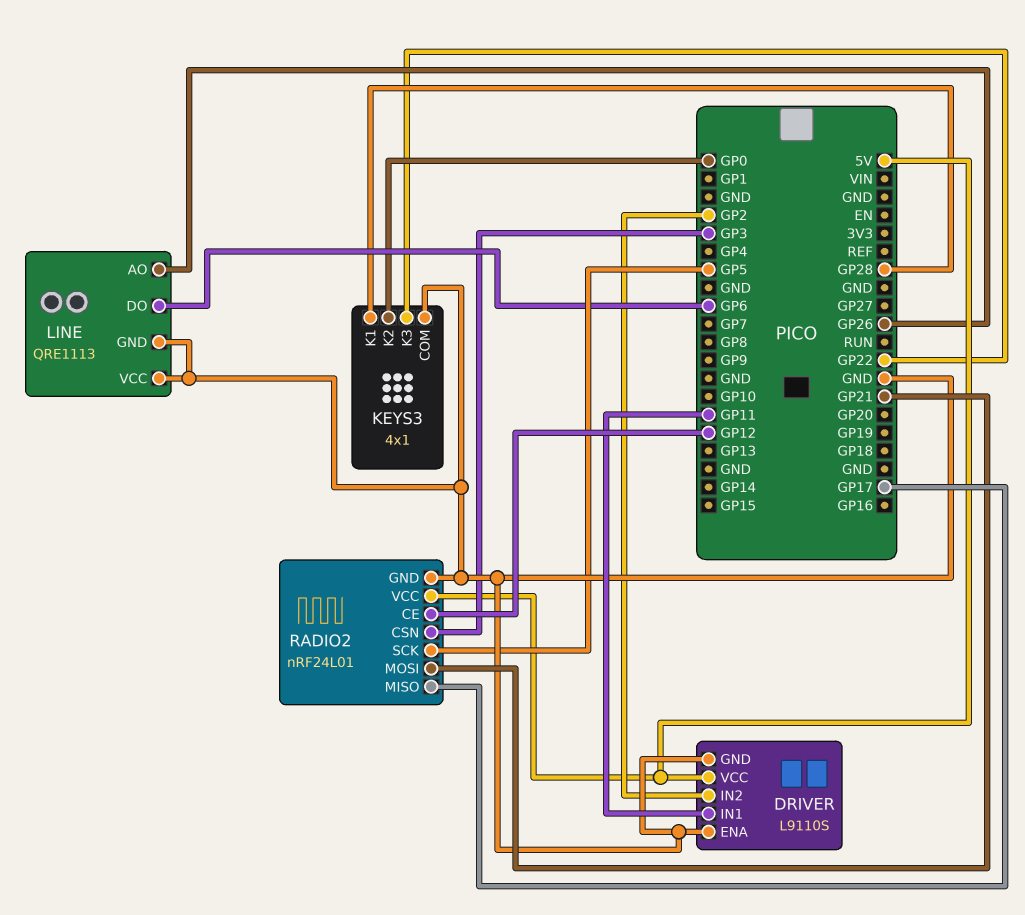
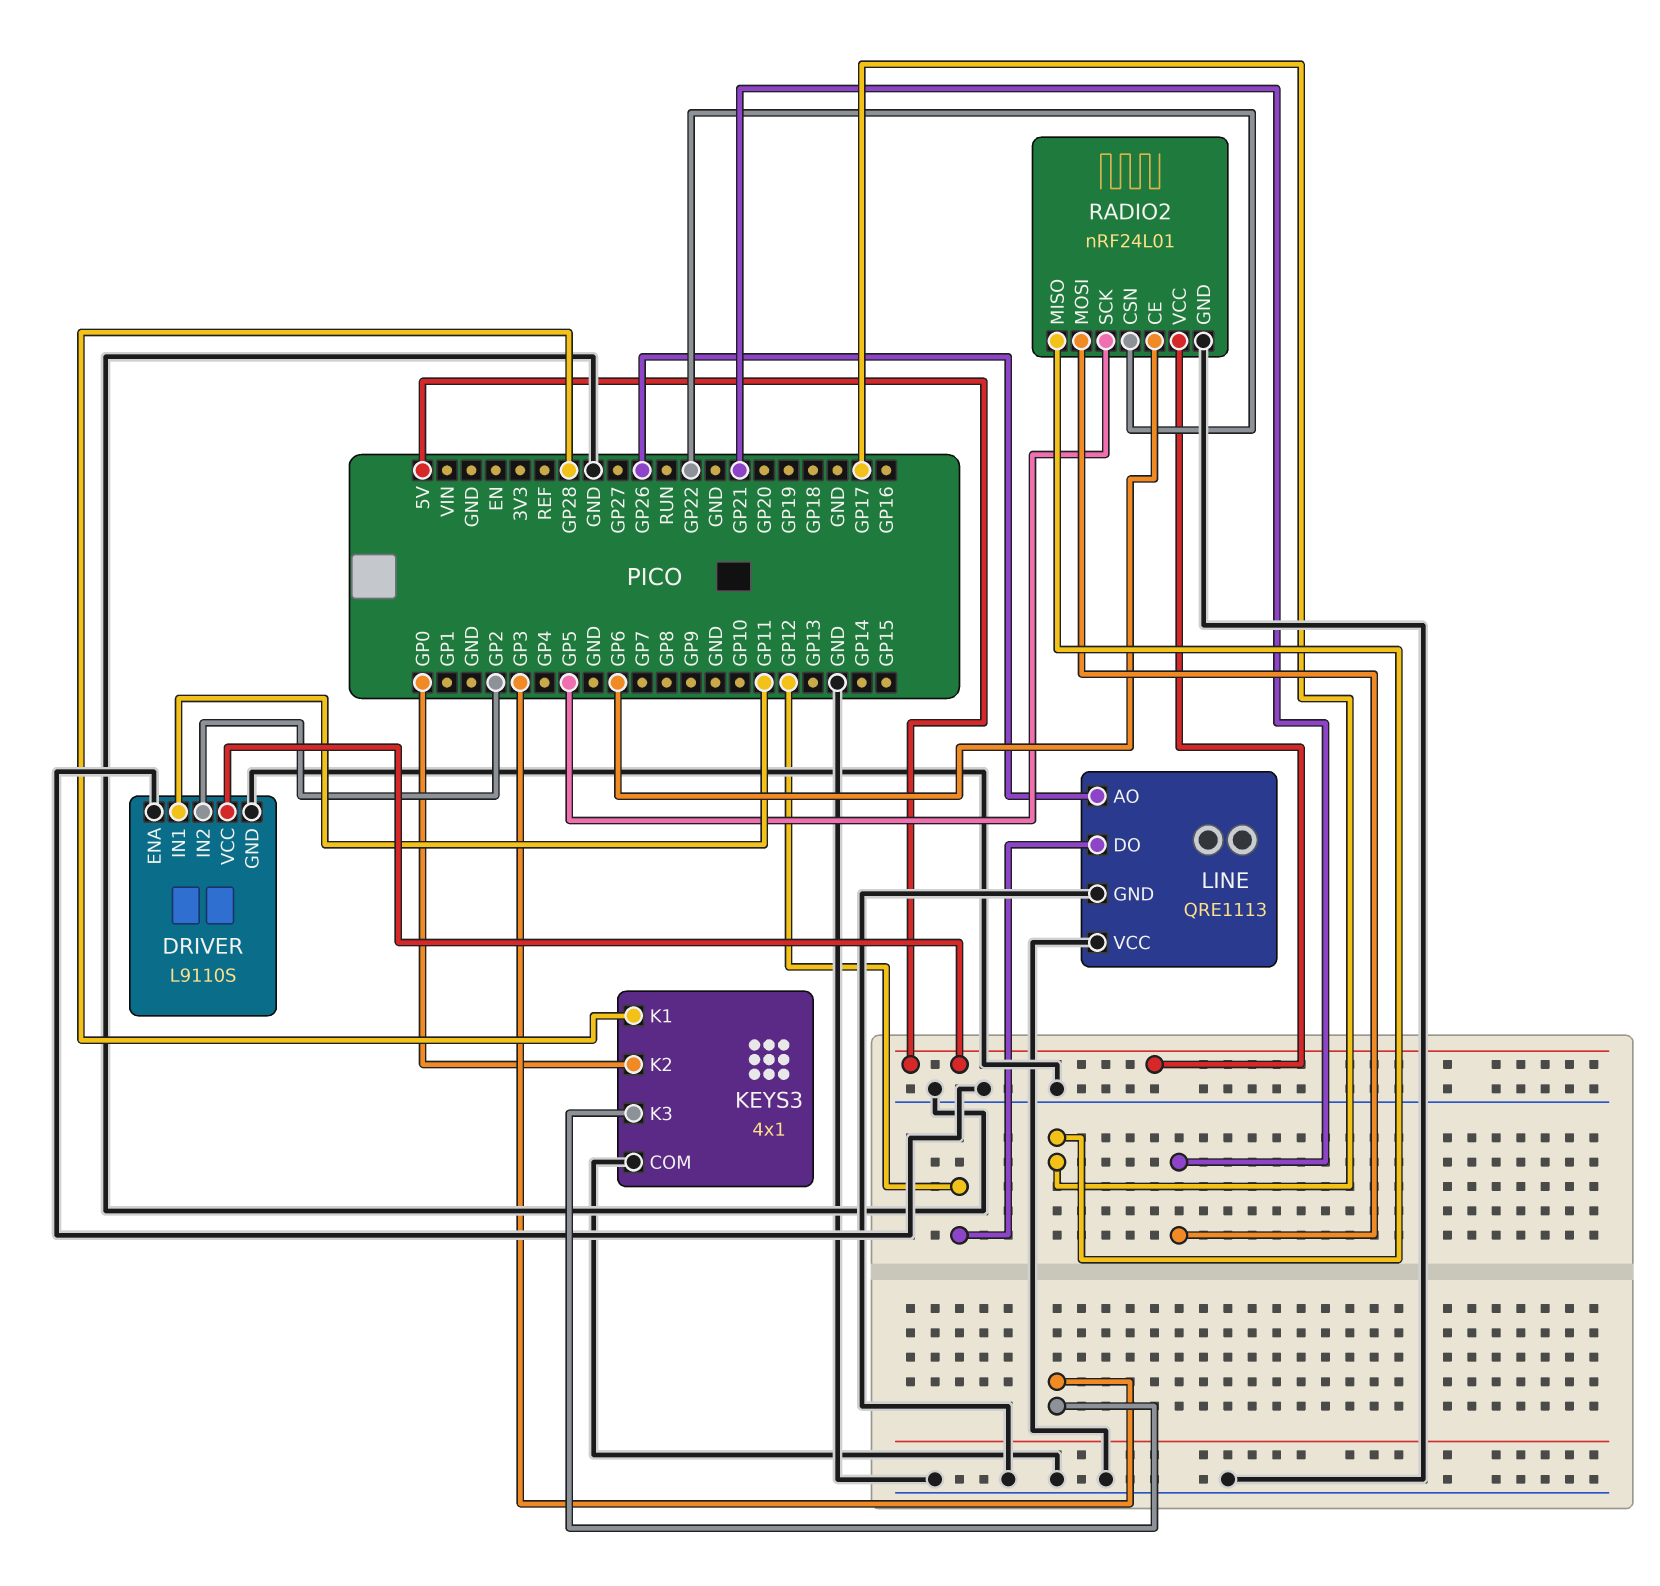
KEYS3 pin K3: GP22 -> GP3
LINE pin DO: GP6 -> GP12
RADIO2 pin CE: GP12 -> GP6
RADIO2 pin CSN: GP3 -> GP22

